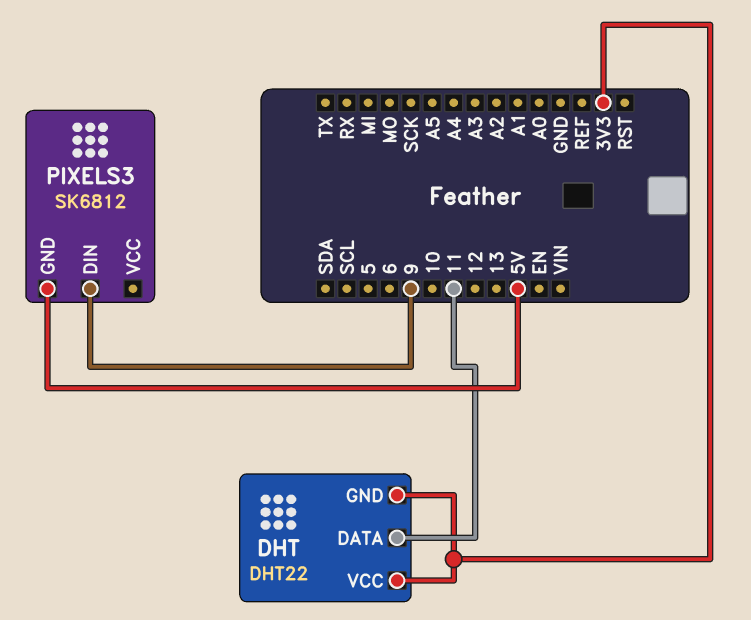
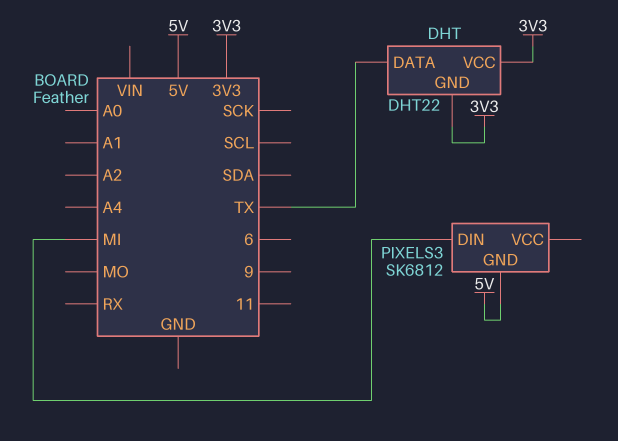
DHT pin DATA: 11 -> TX
PIXELS3 pin DIN: 9 -> MI

